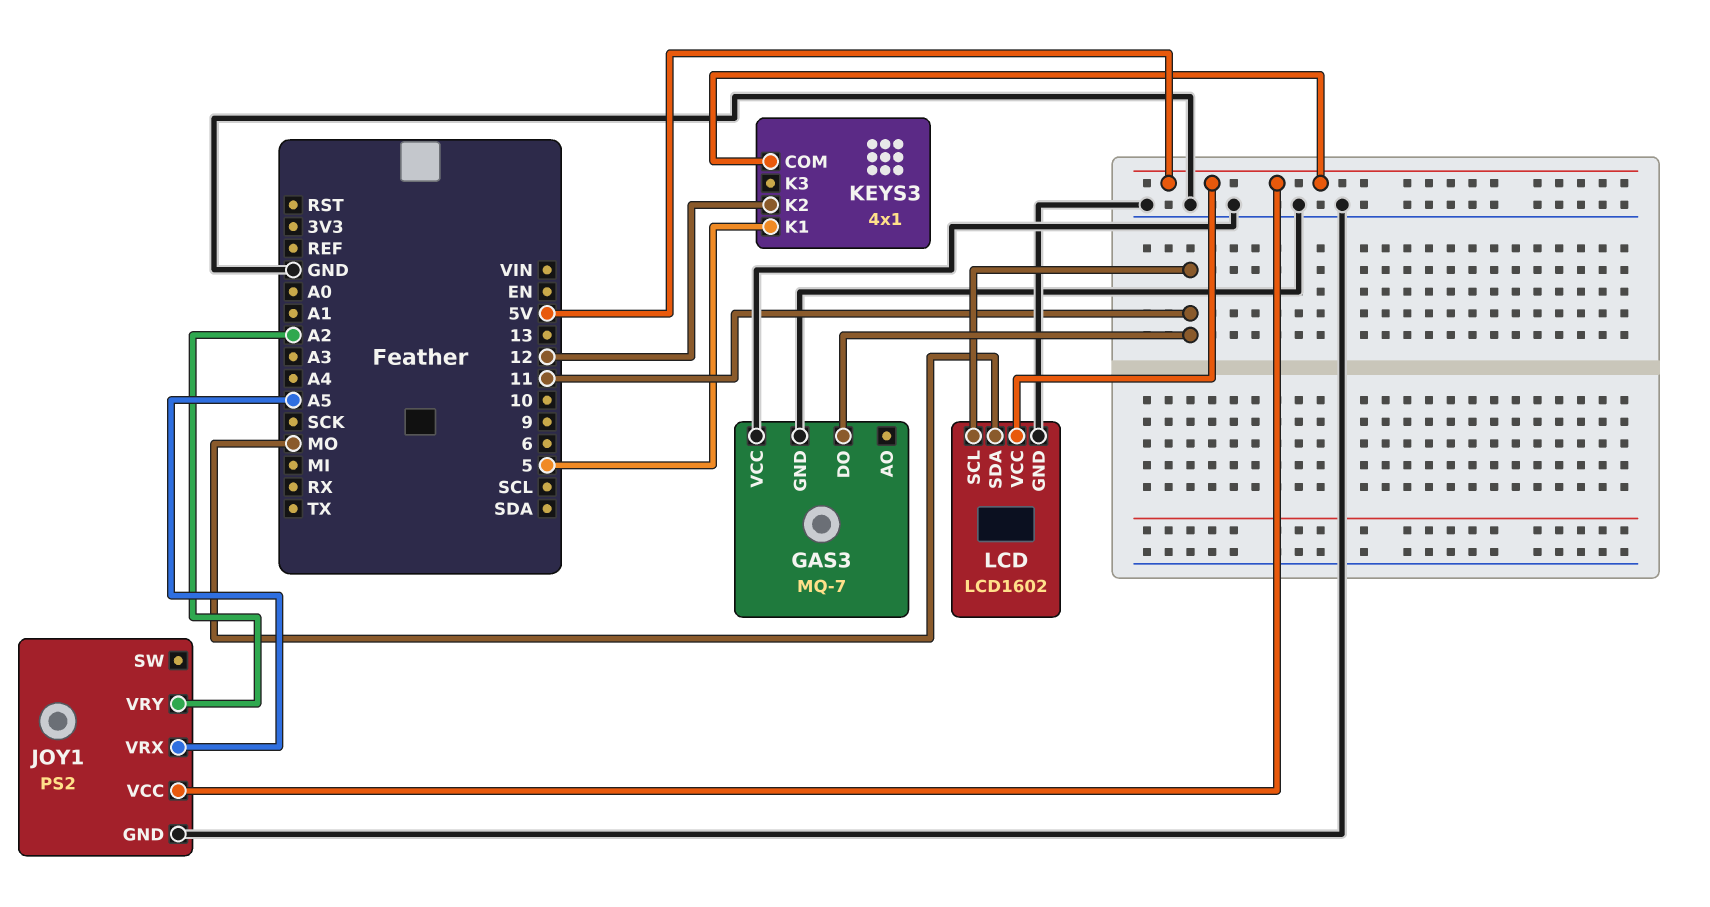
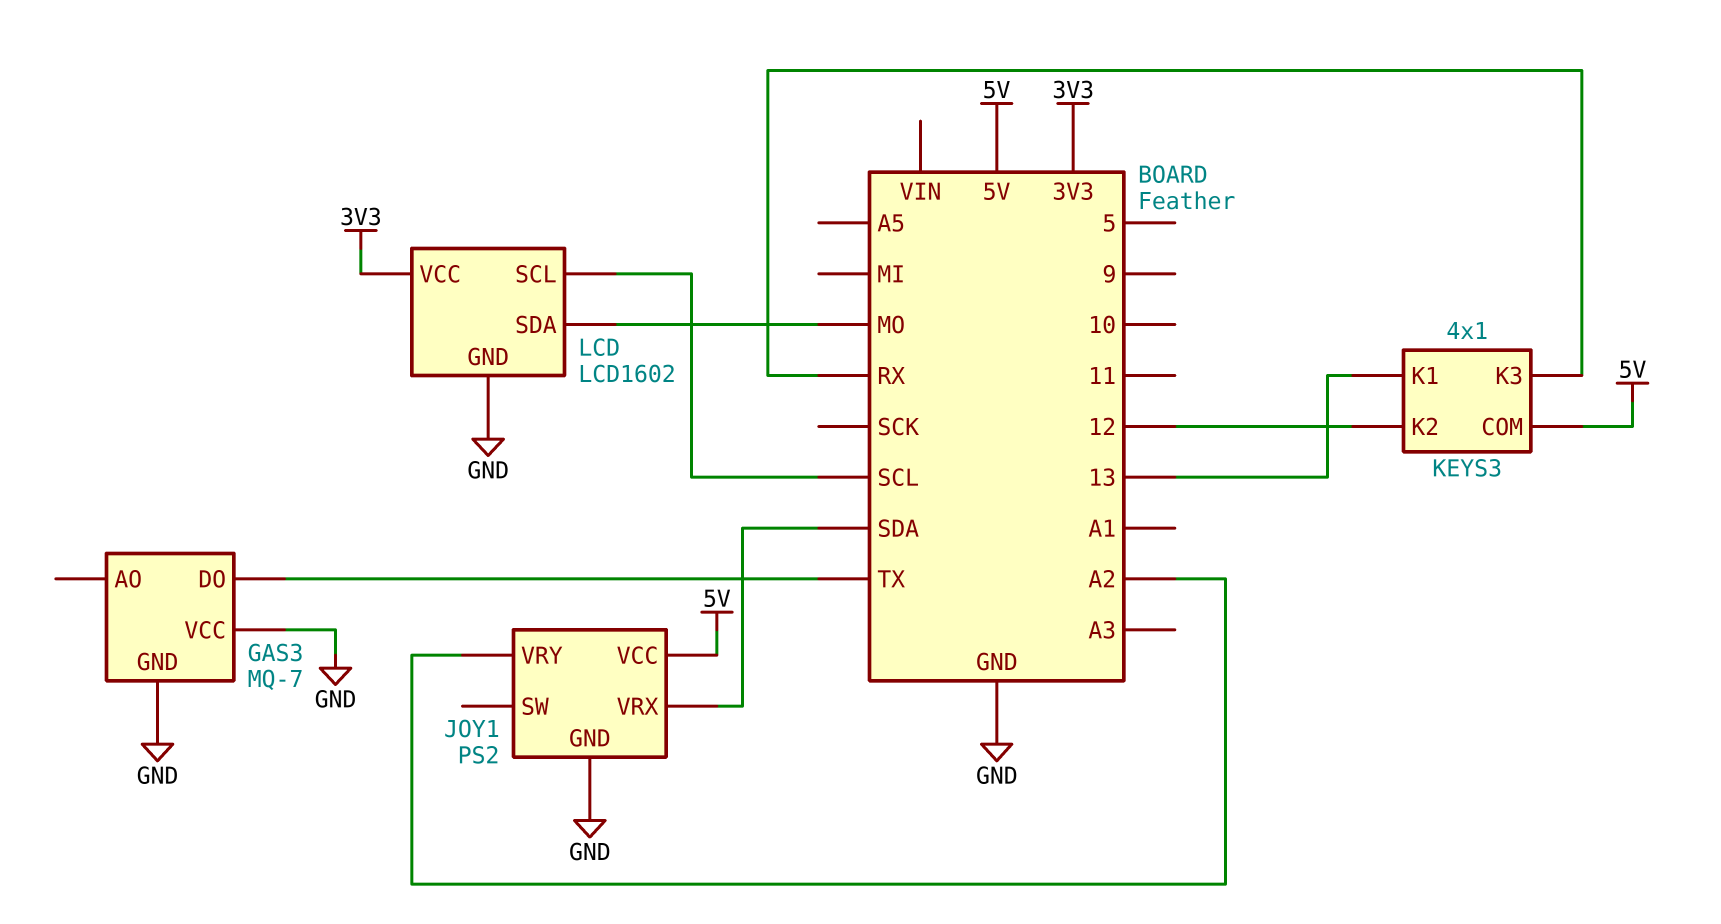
GAS3 pin DO: 11 -> TX
JOY1 pin VRX: A5 -> SDA
KEYS3 pin K1: 5 -> 13
KEYS3 pin K3: none -> RX
LCD pin SCL: 11 -> SCL
LCD pin VCC: 5V -> 3V3

